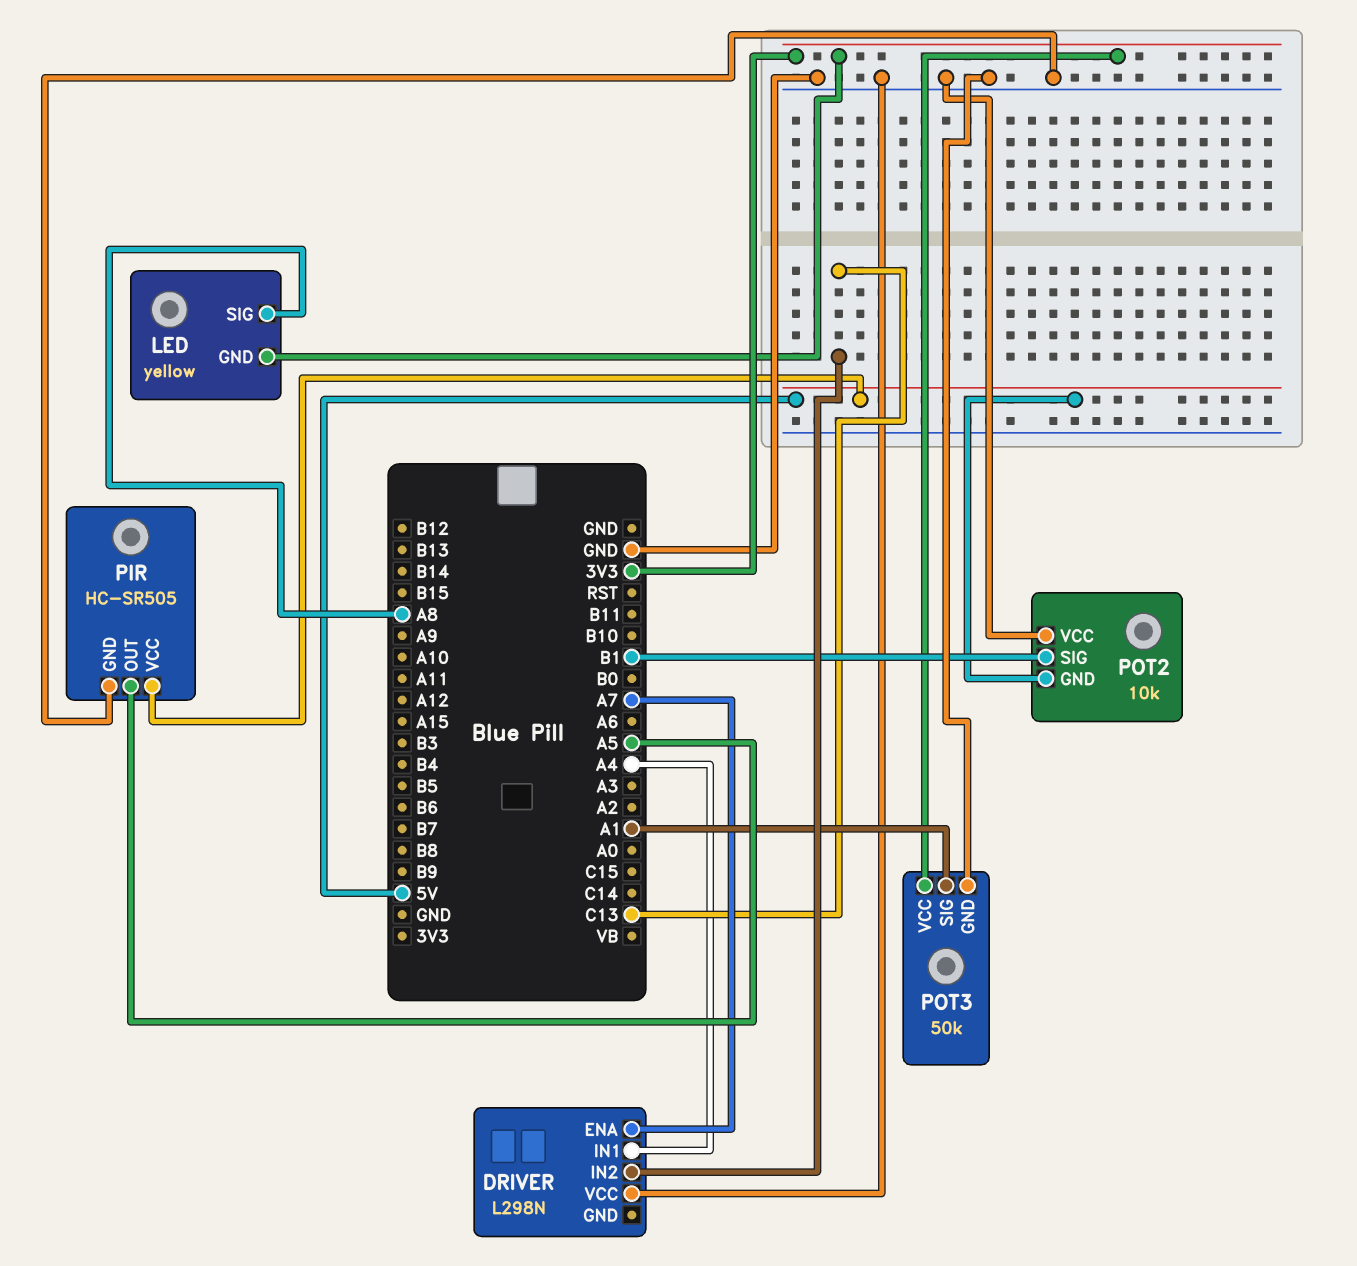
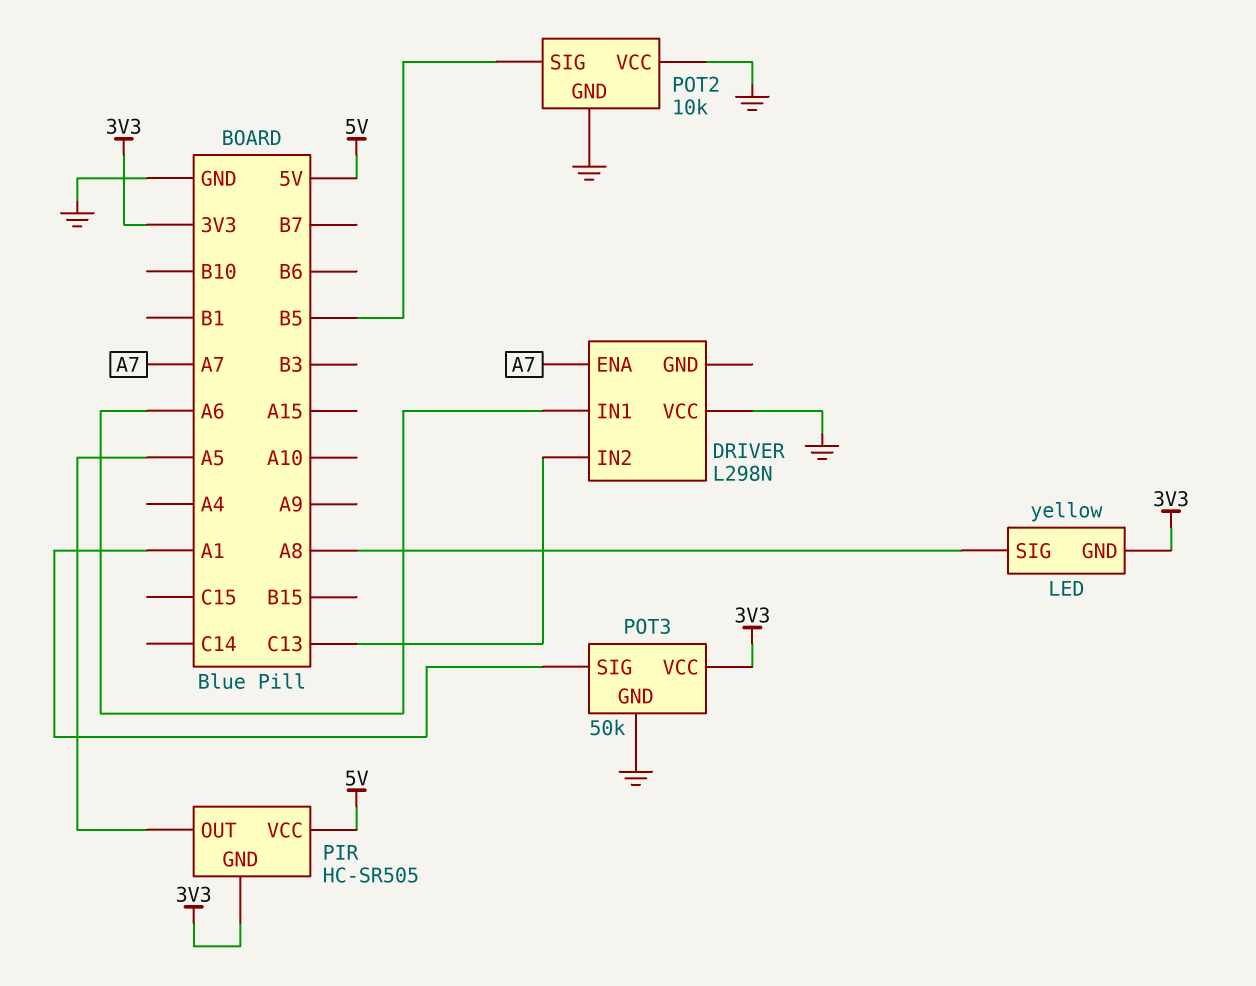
DRIVER pin IN1: A4 -> A6
PIR pin GND: GND -> 3V3
POT2 pin GND: 5V -> GND
POT2 pin SIG: B1 -> B5

